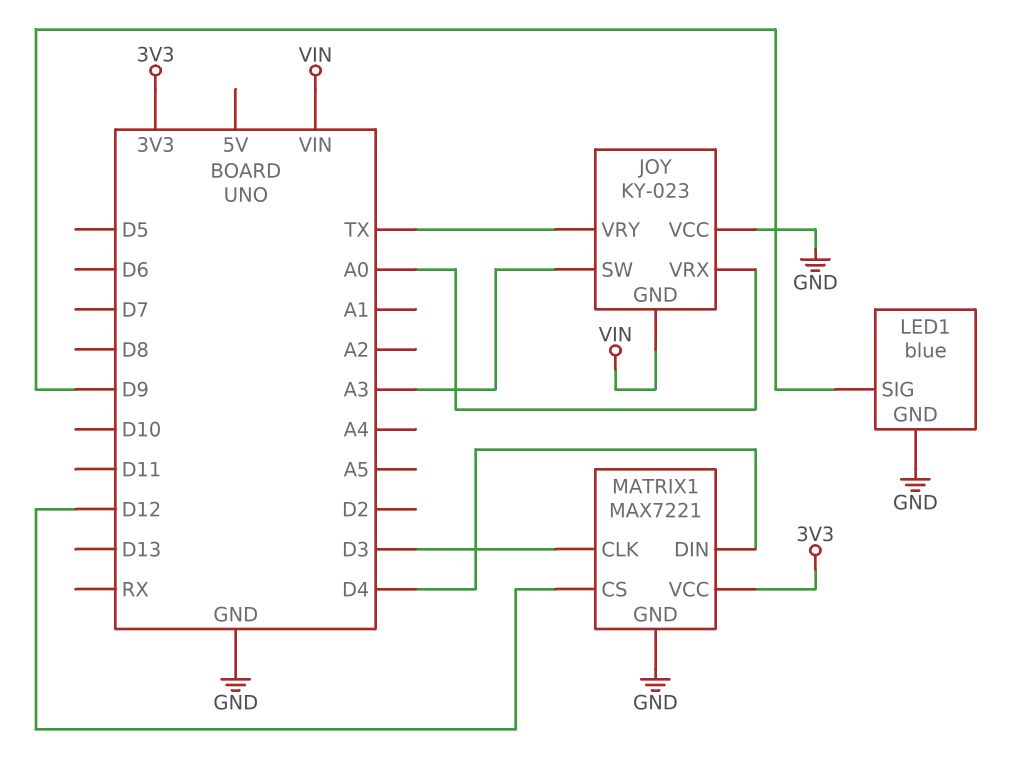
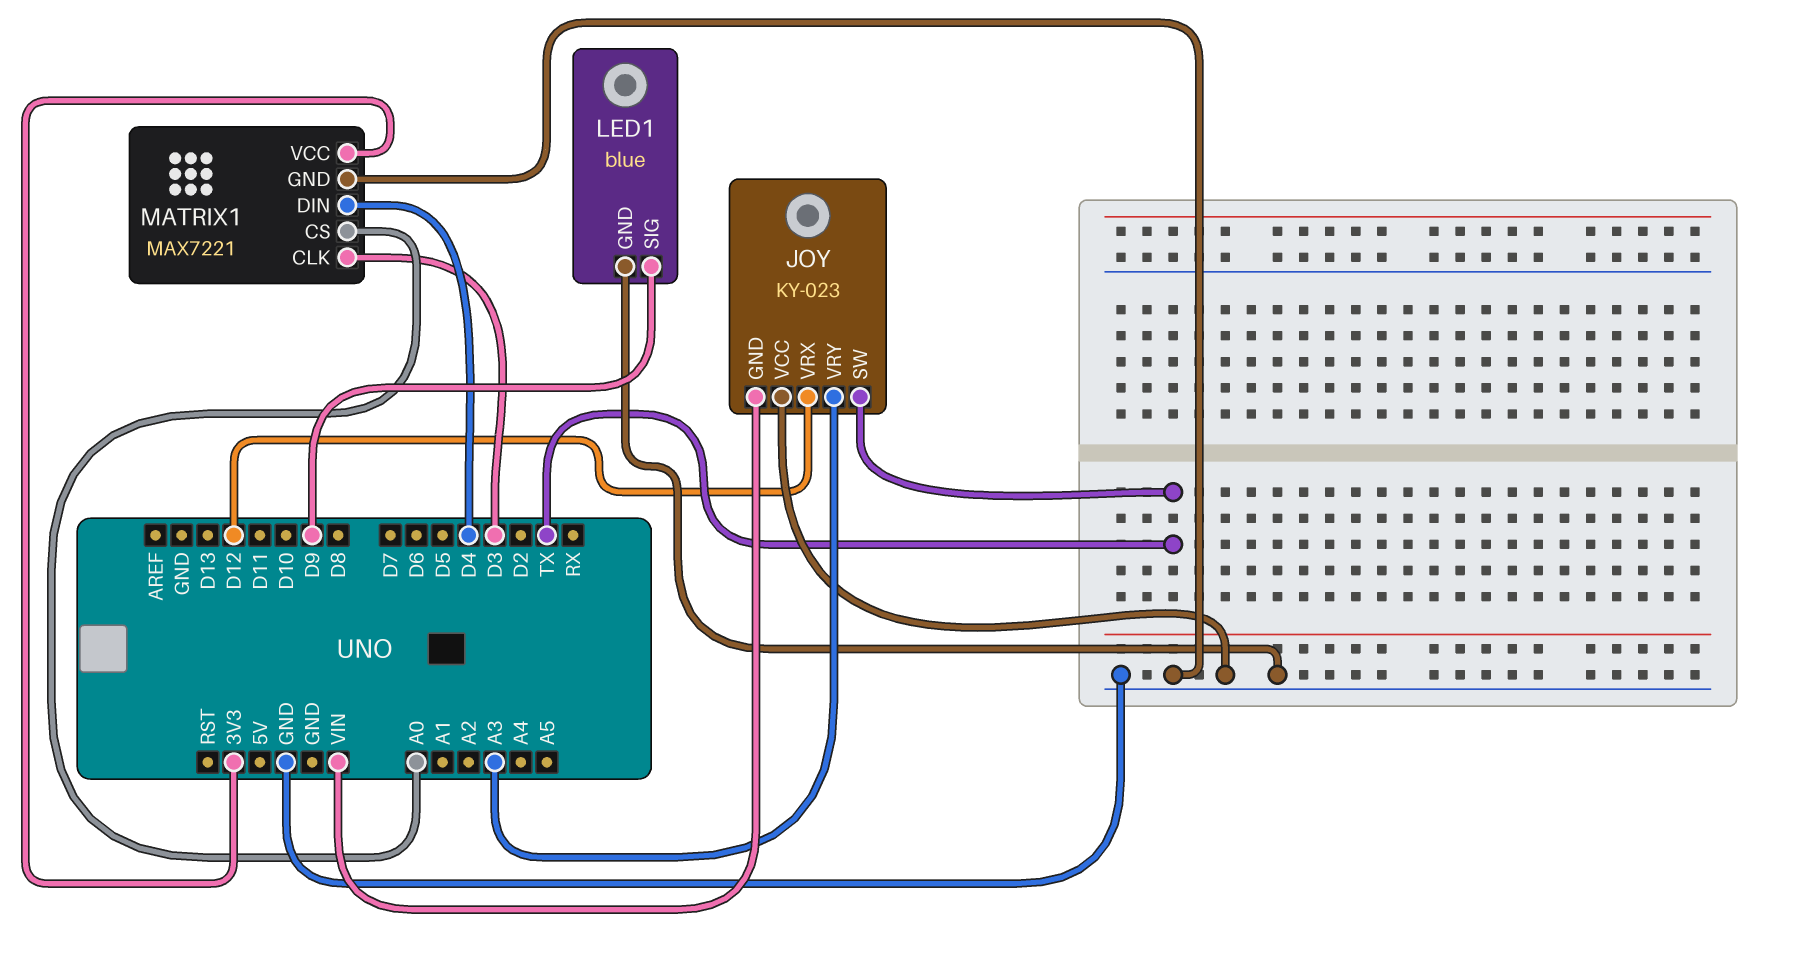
JOY pin SW: A3 -> TX
JOY pin VRX: A0 -> D12
JOY pin VRY: TX -> A3
MATRIX1 pin CS: D12 -> A0

